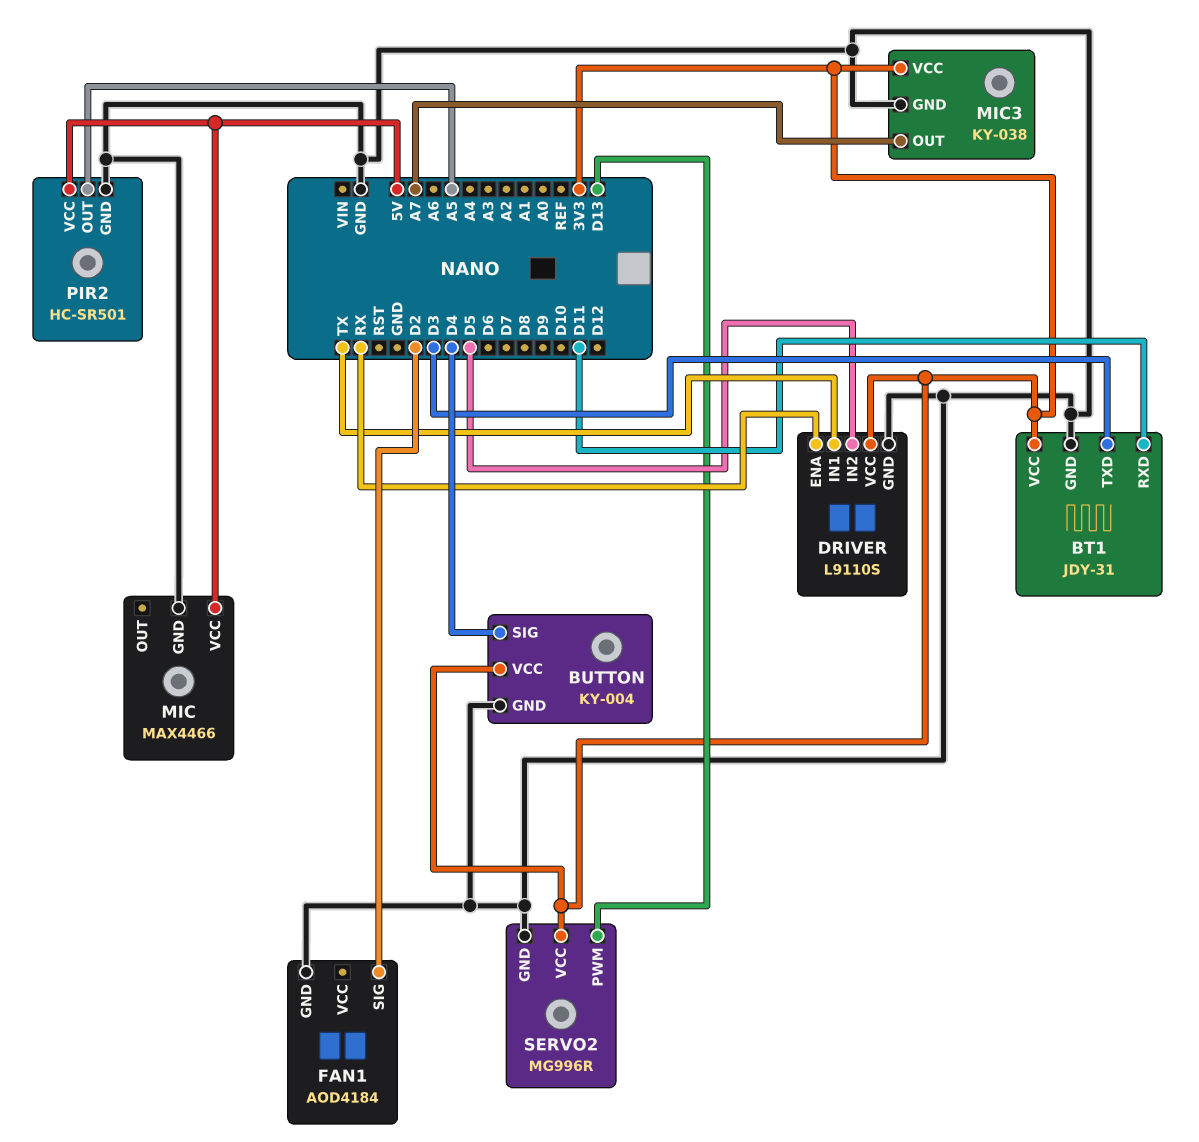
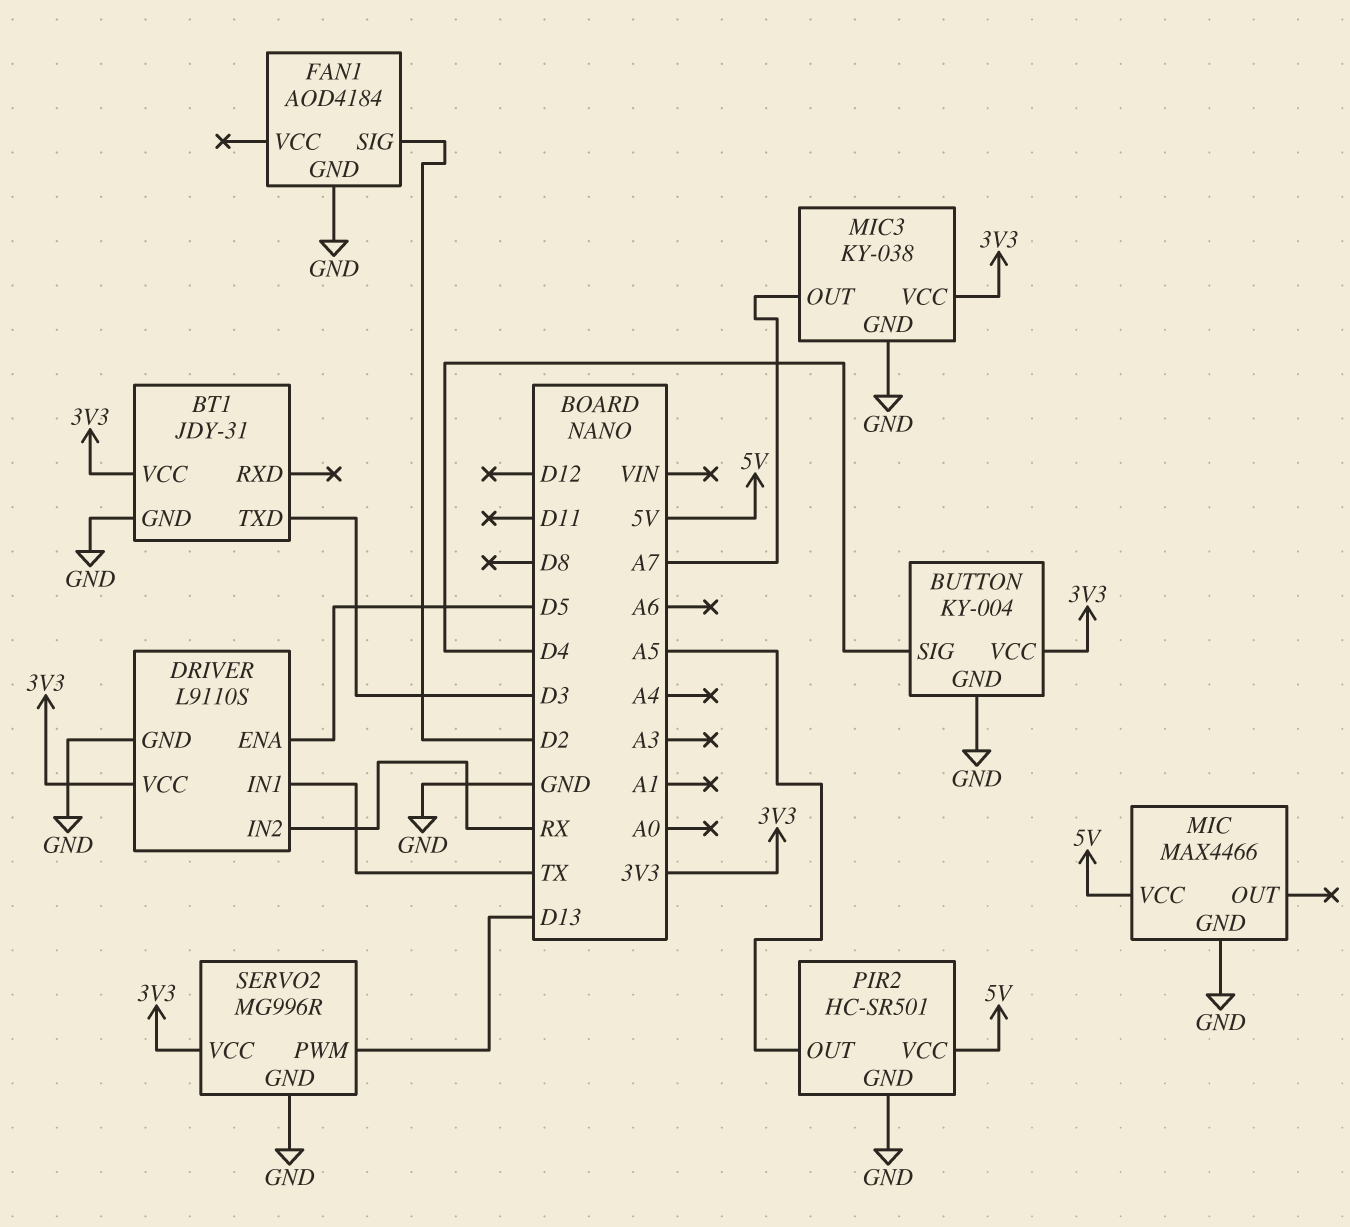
BT1 pin RXD: D11 -> none
DRIVER pin ENA: RX -> D5
DRIVER pin IN2: D5 -> RX

